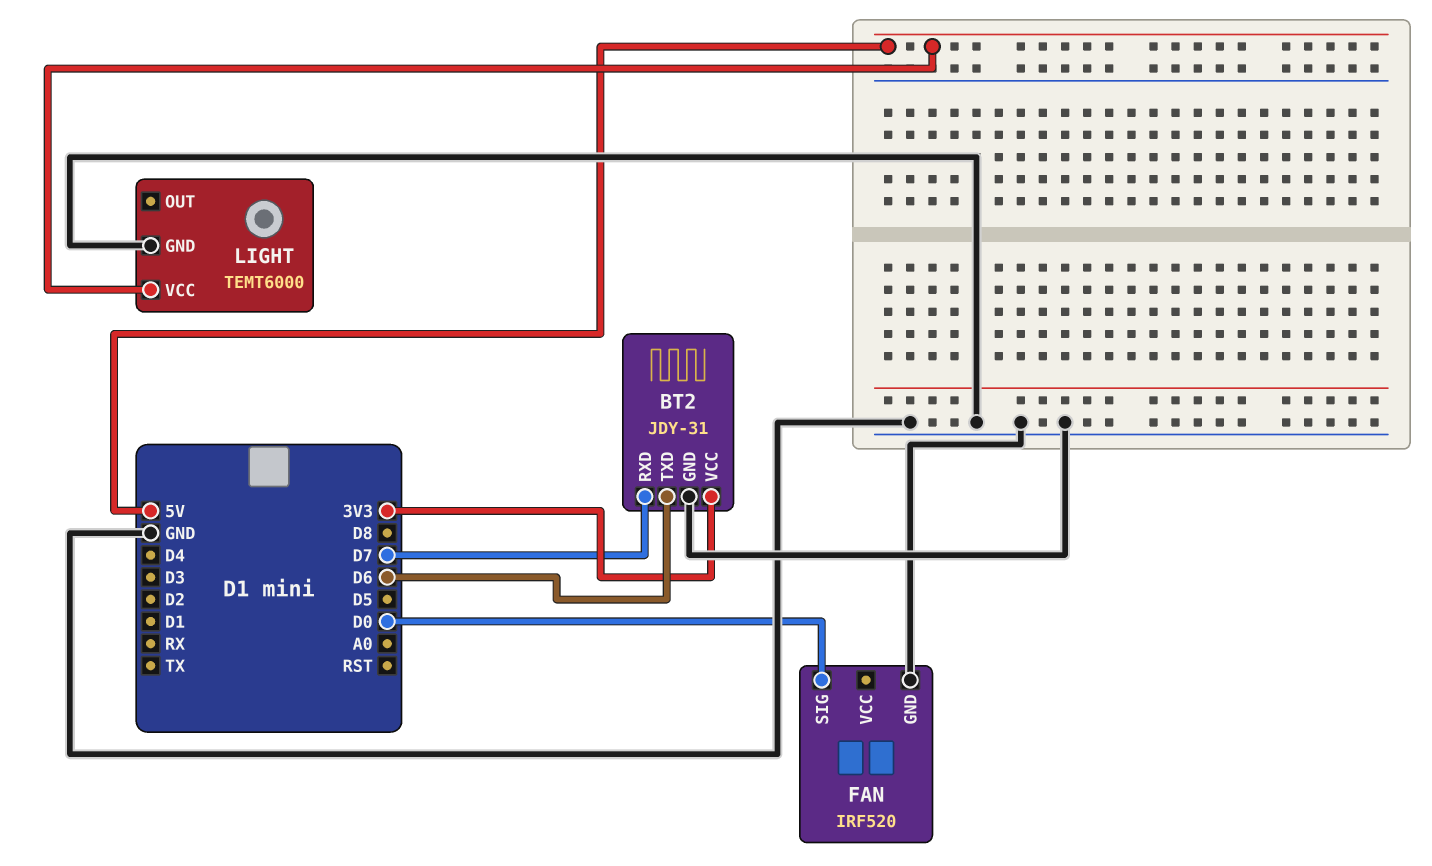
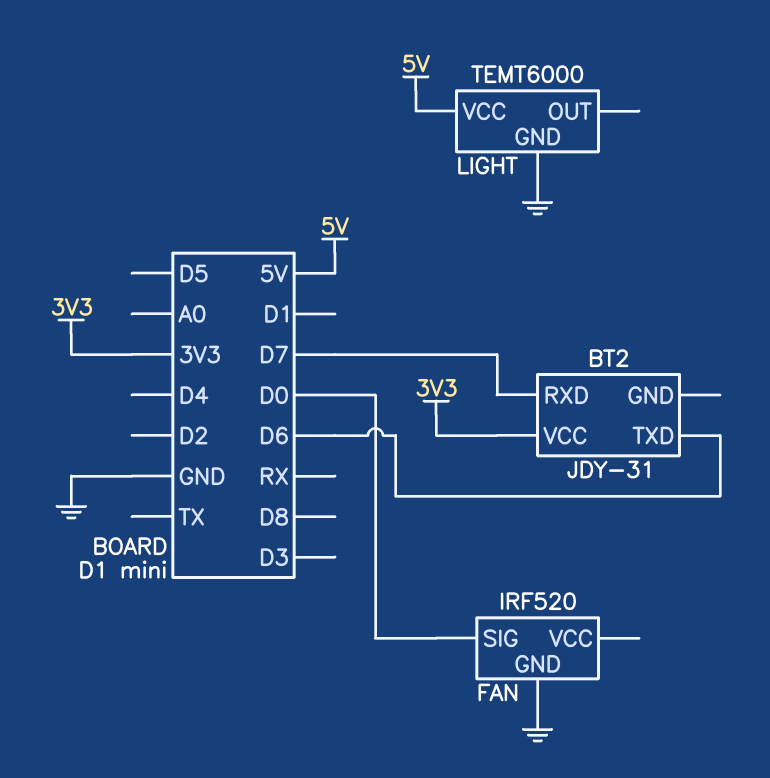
BT2 pin GND: GND -> none

